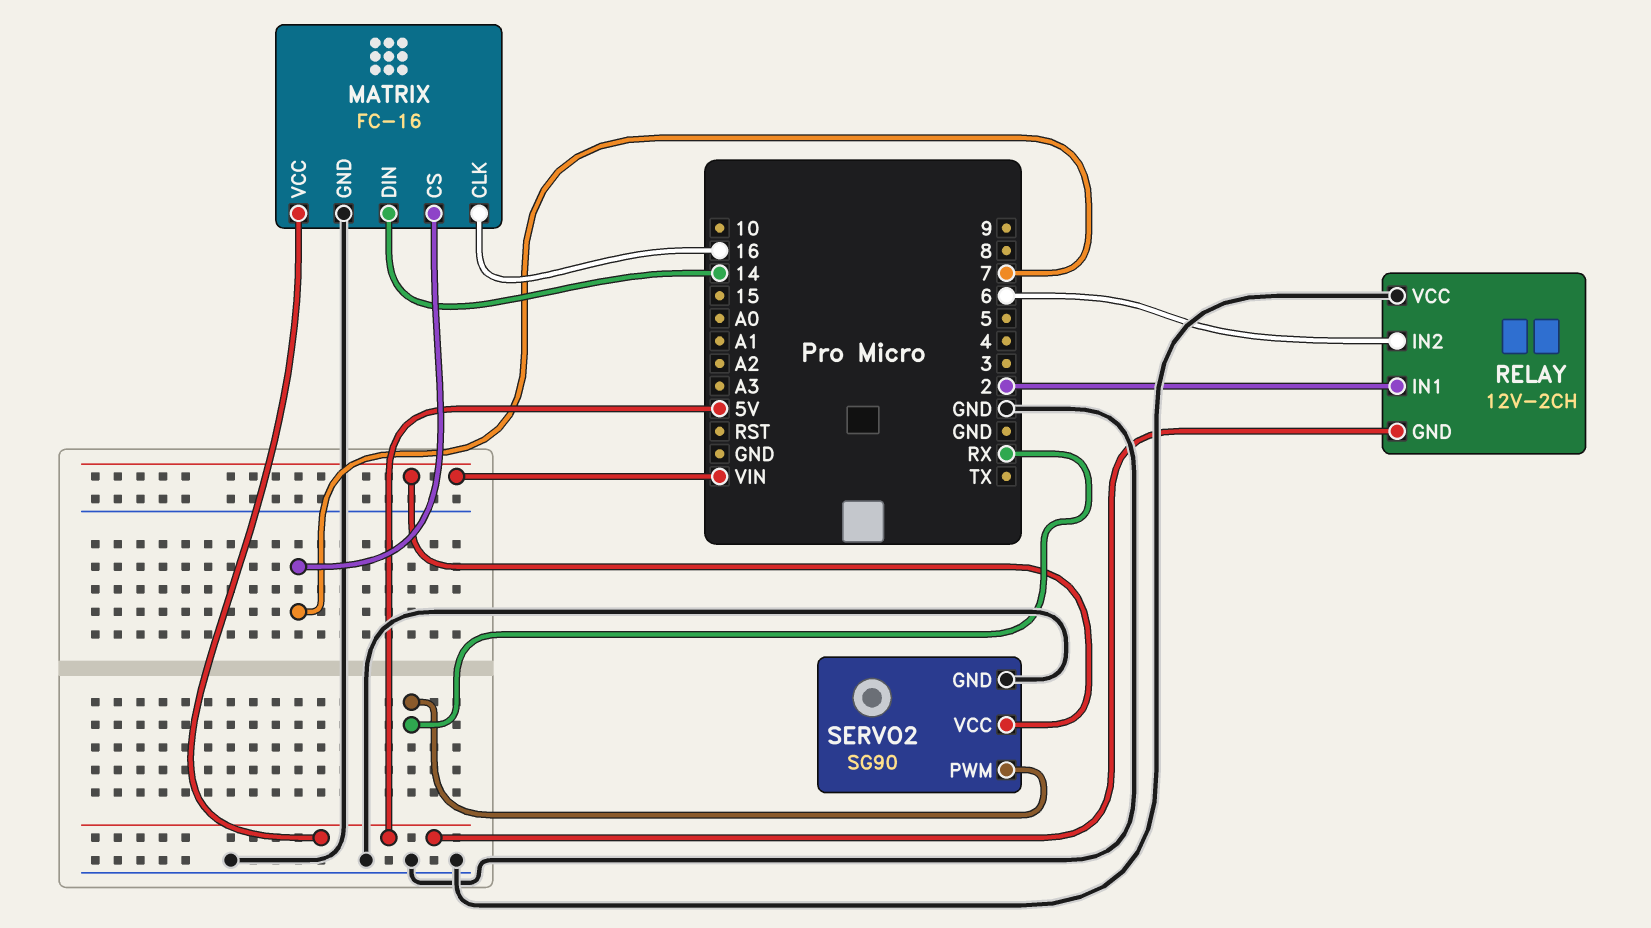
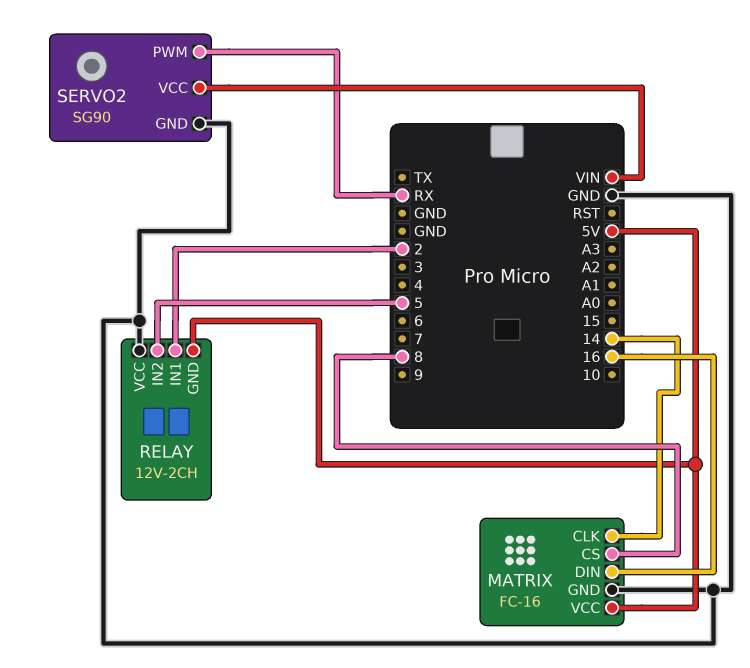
MATRIX pin CLK: 16 -> 14
MATRIX pin CS: 7 -> 8
MATRIX pin DIN: 14 -> 16
RELAY pin IN2: 6 -> 5

